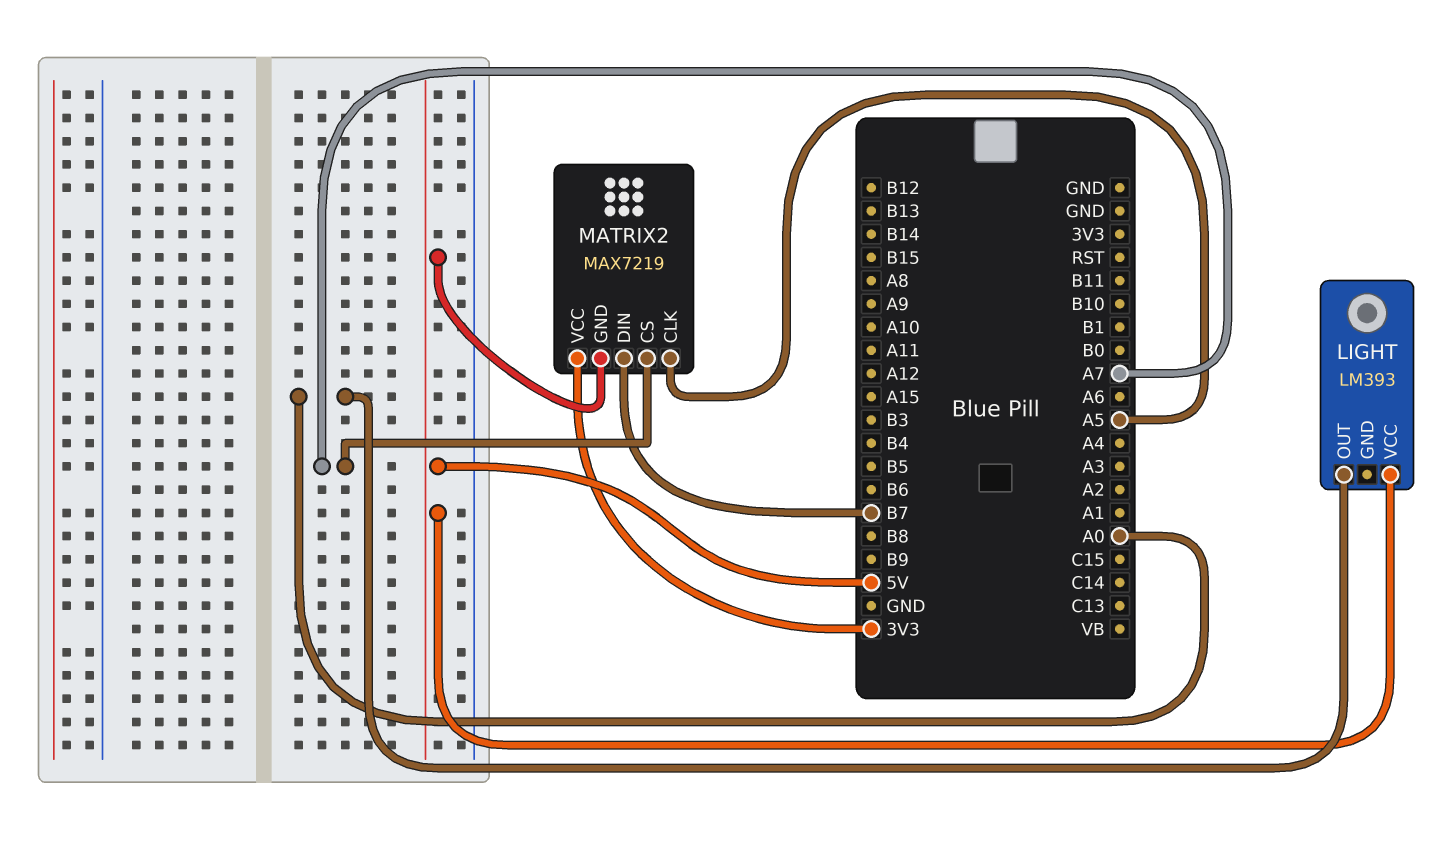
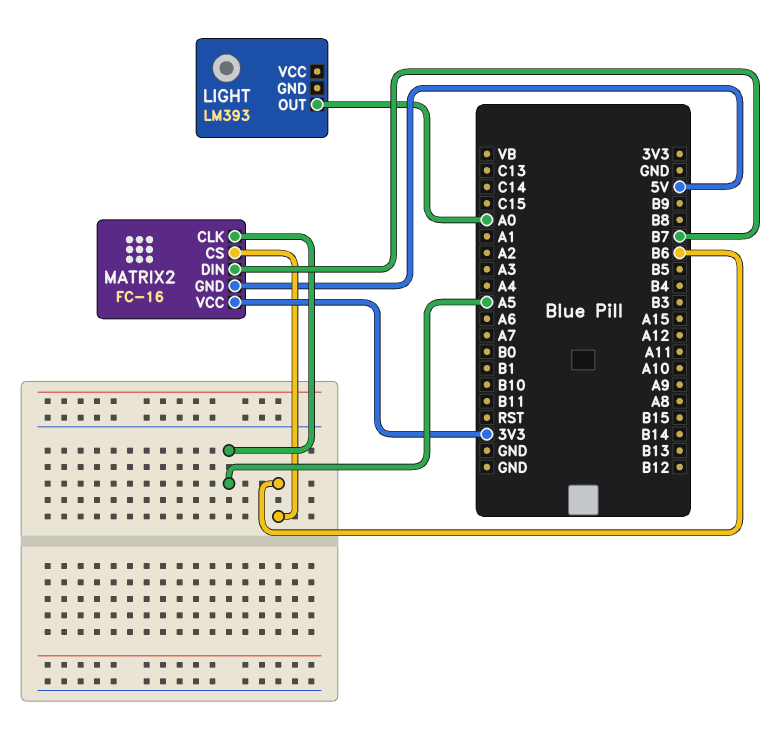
LIGHT pin VCC: 5V -> none
MATRIX2: MAX7219 -> FC-16
MATRIX2 pin CS: A7 -> B6

